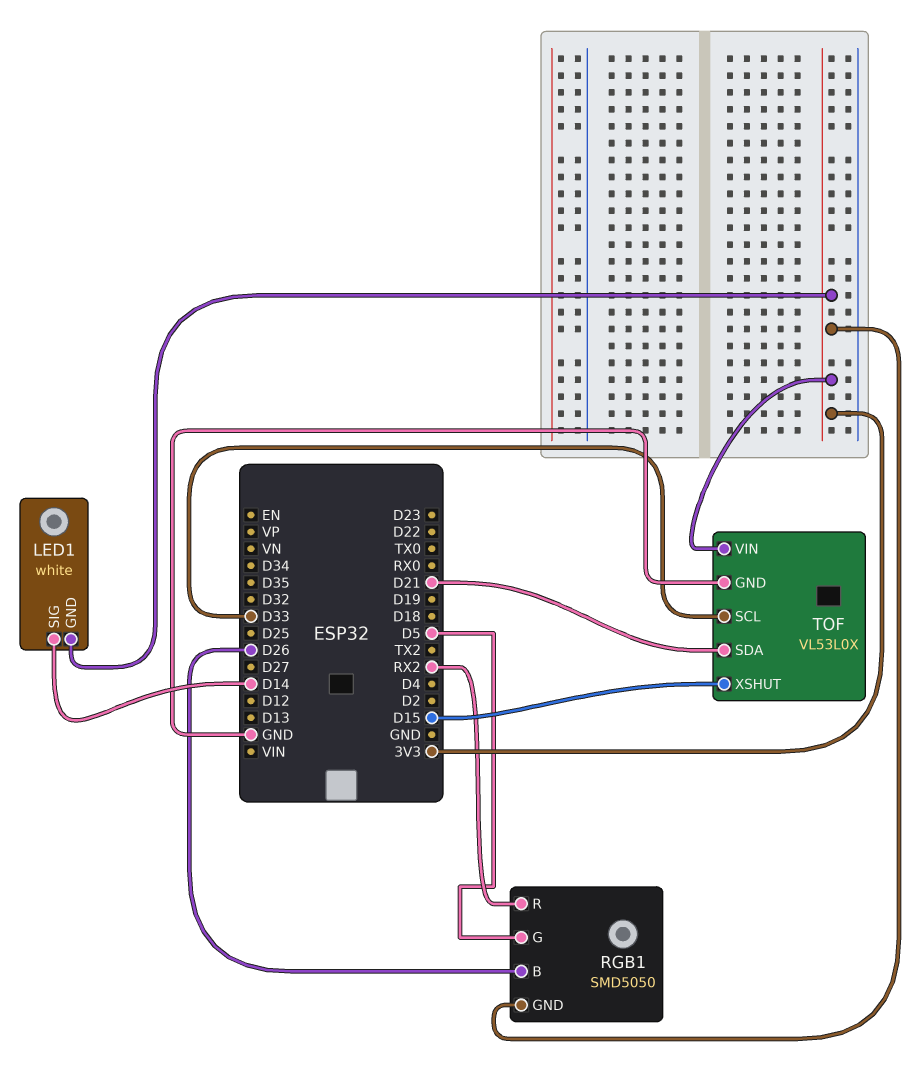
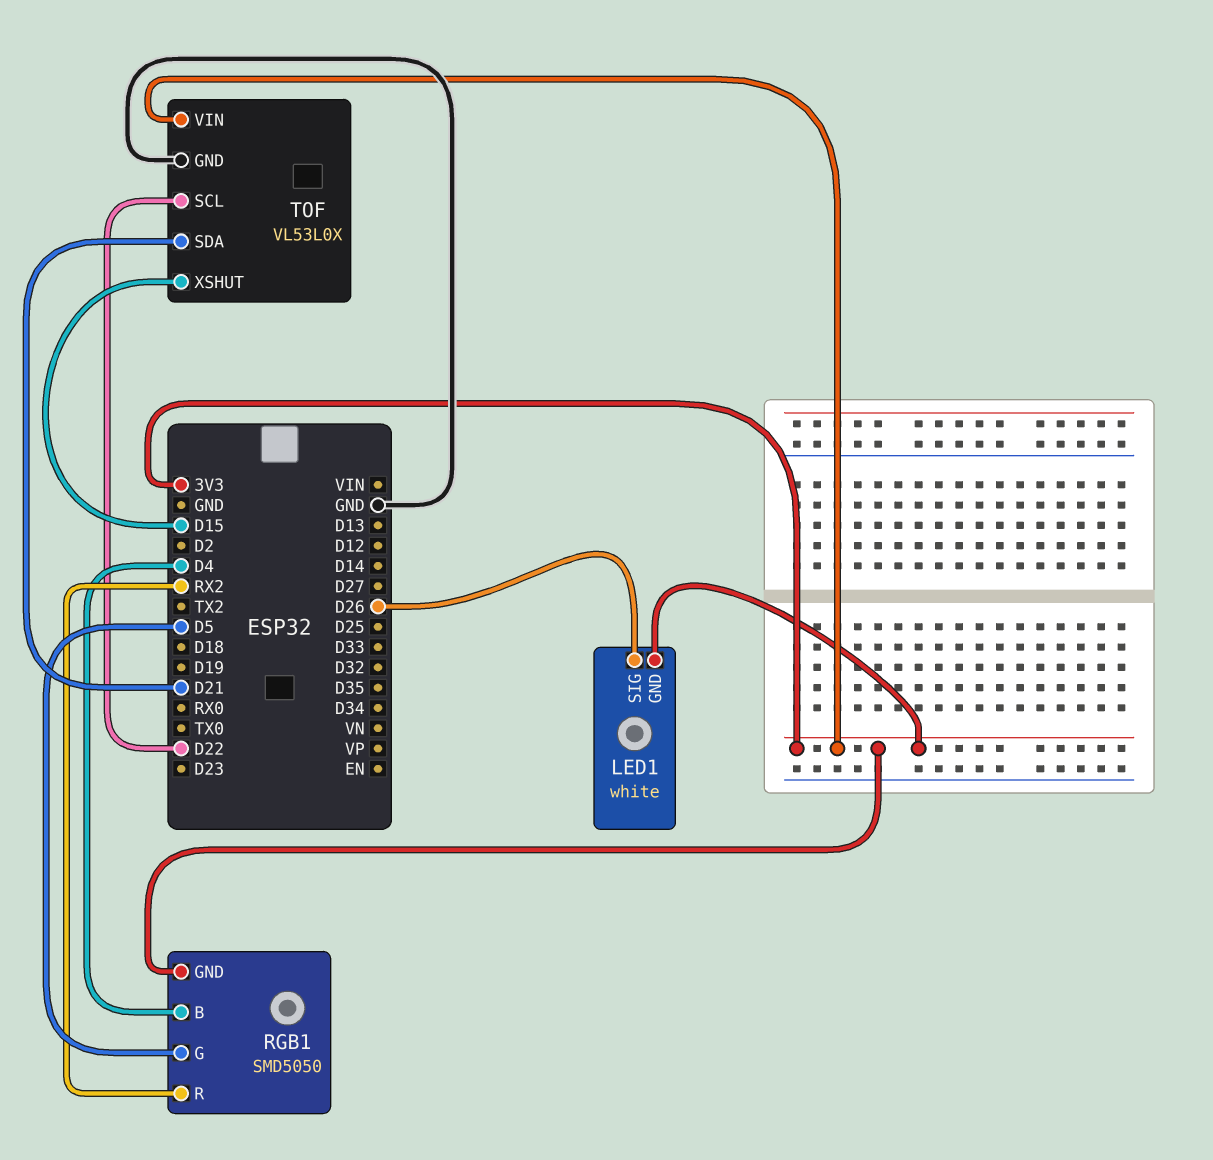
LED1 pin SIG: D14 -> D26
RGB1 pin B: D26 -> D4
TOF pin SCL: D33 -> D22

